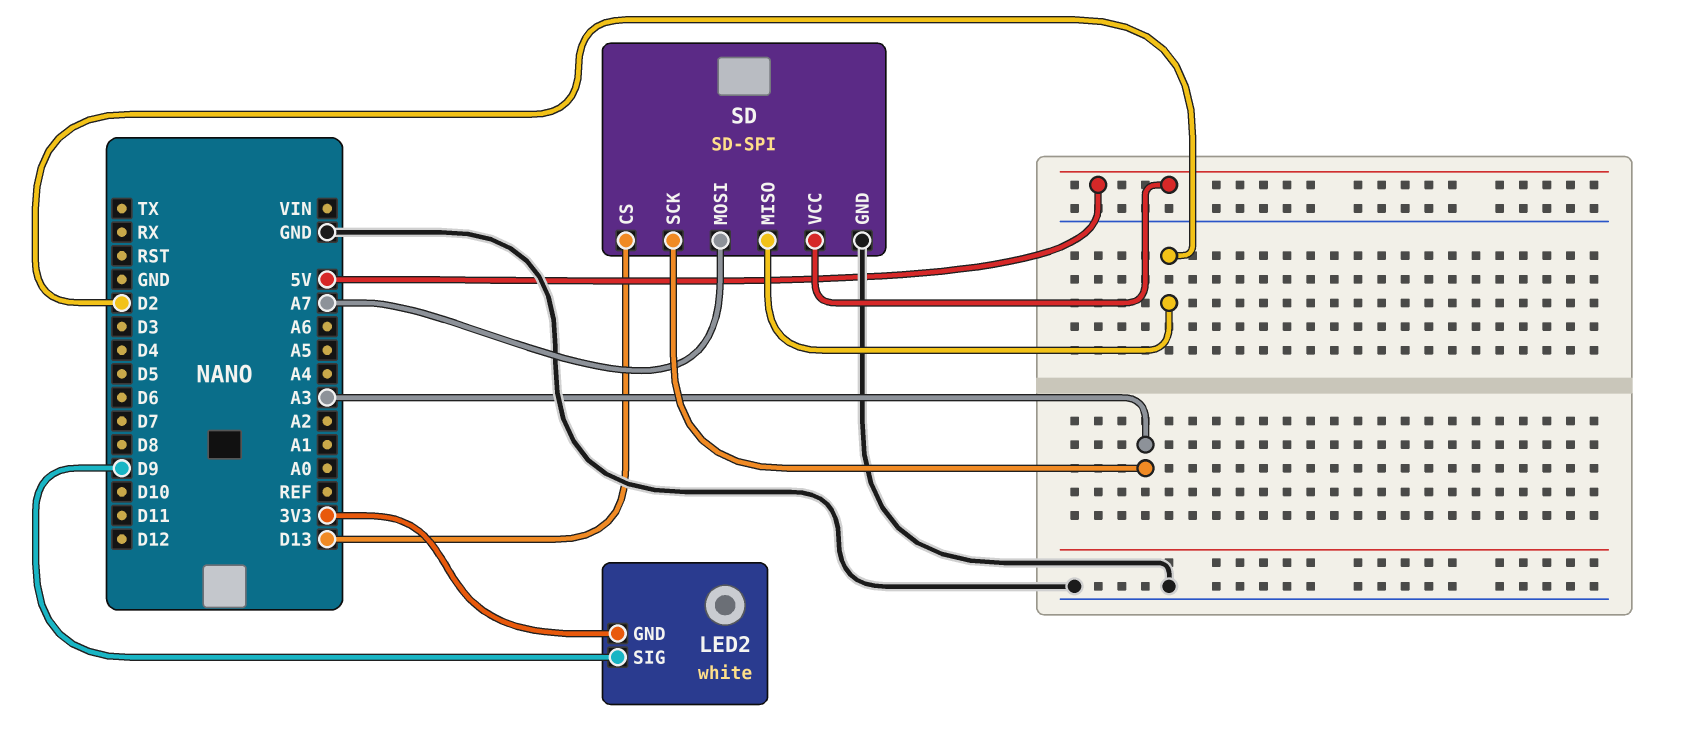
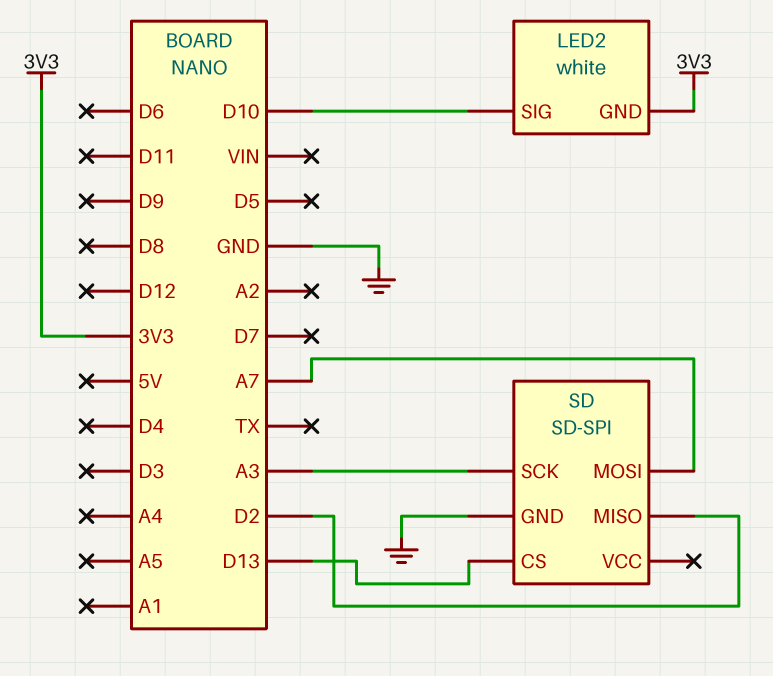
LED2 pin SIG: D9 -> D10
SD pin VCC: 5V -> none

